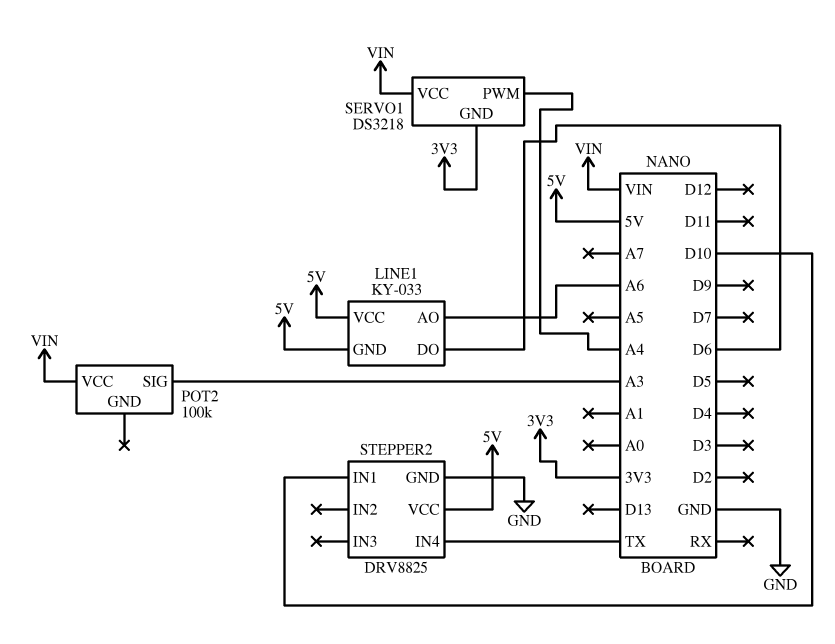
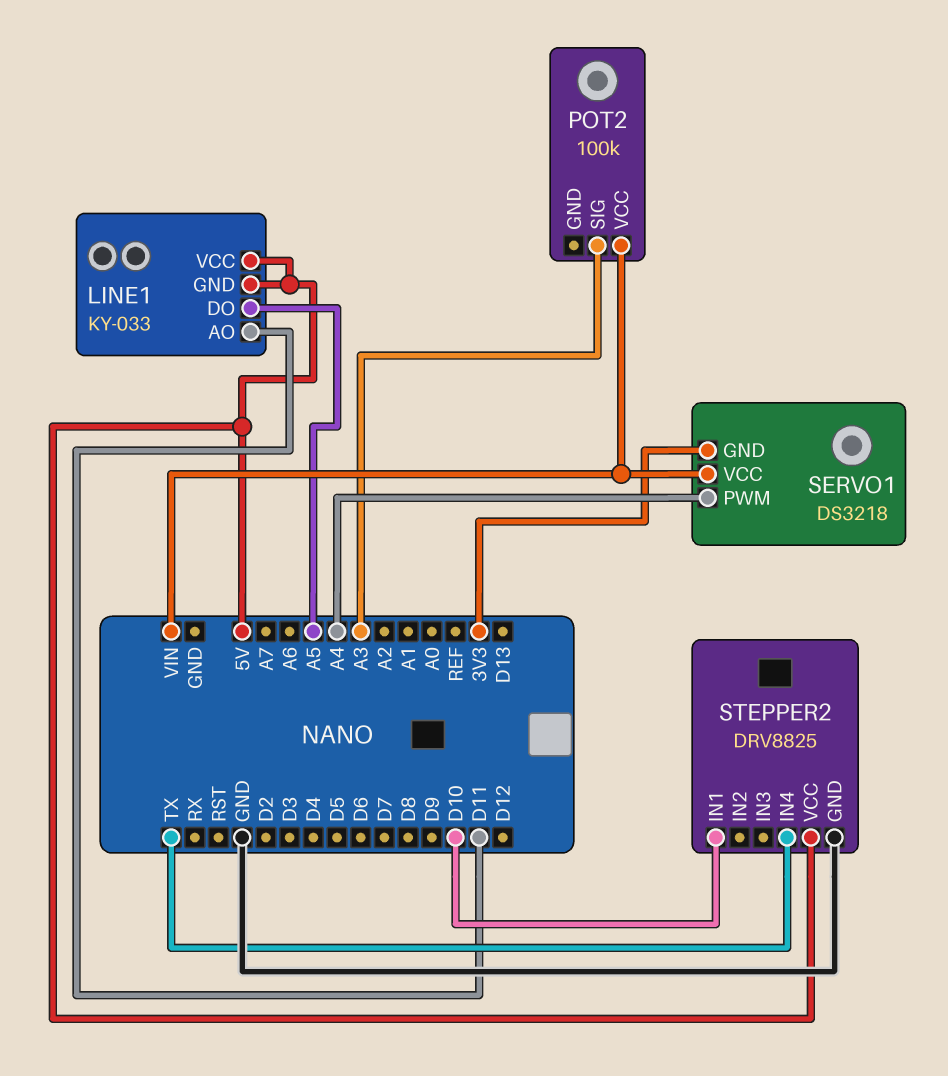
LINE1 pin AO: A6 -> D11
LINE1 pin DO: D6 -> A5

